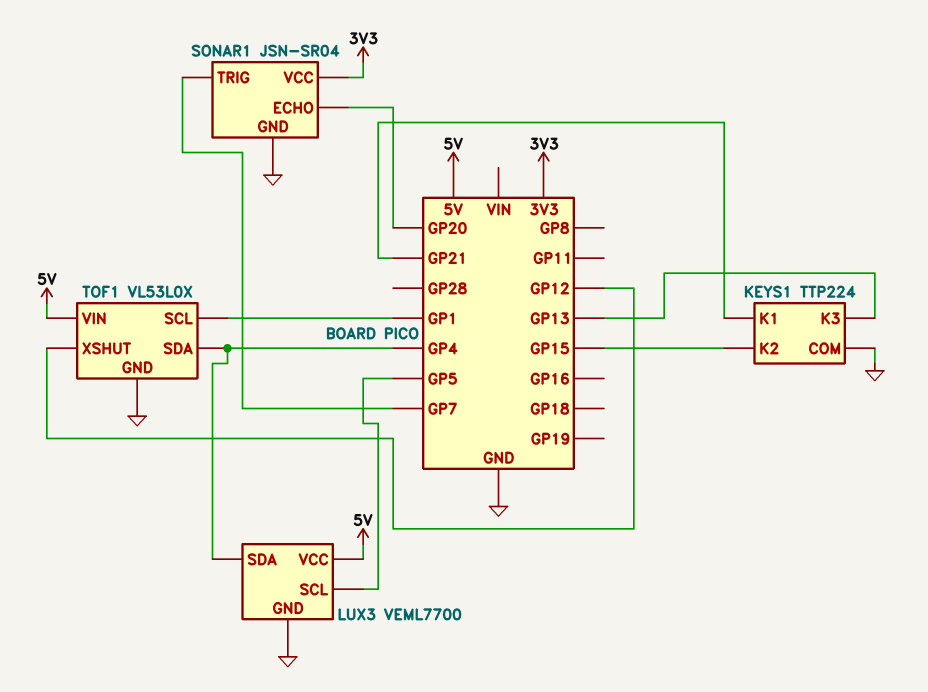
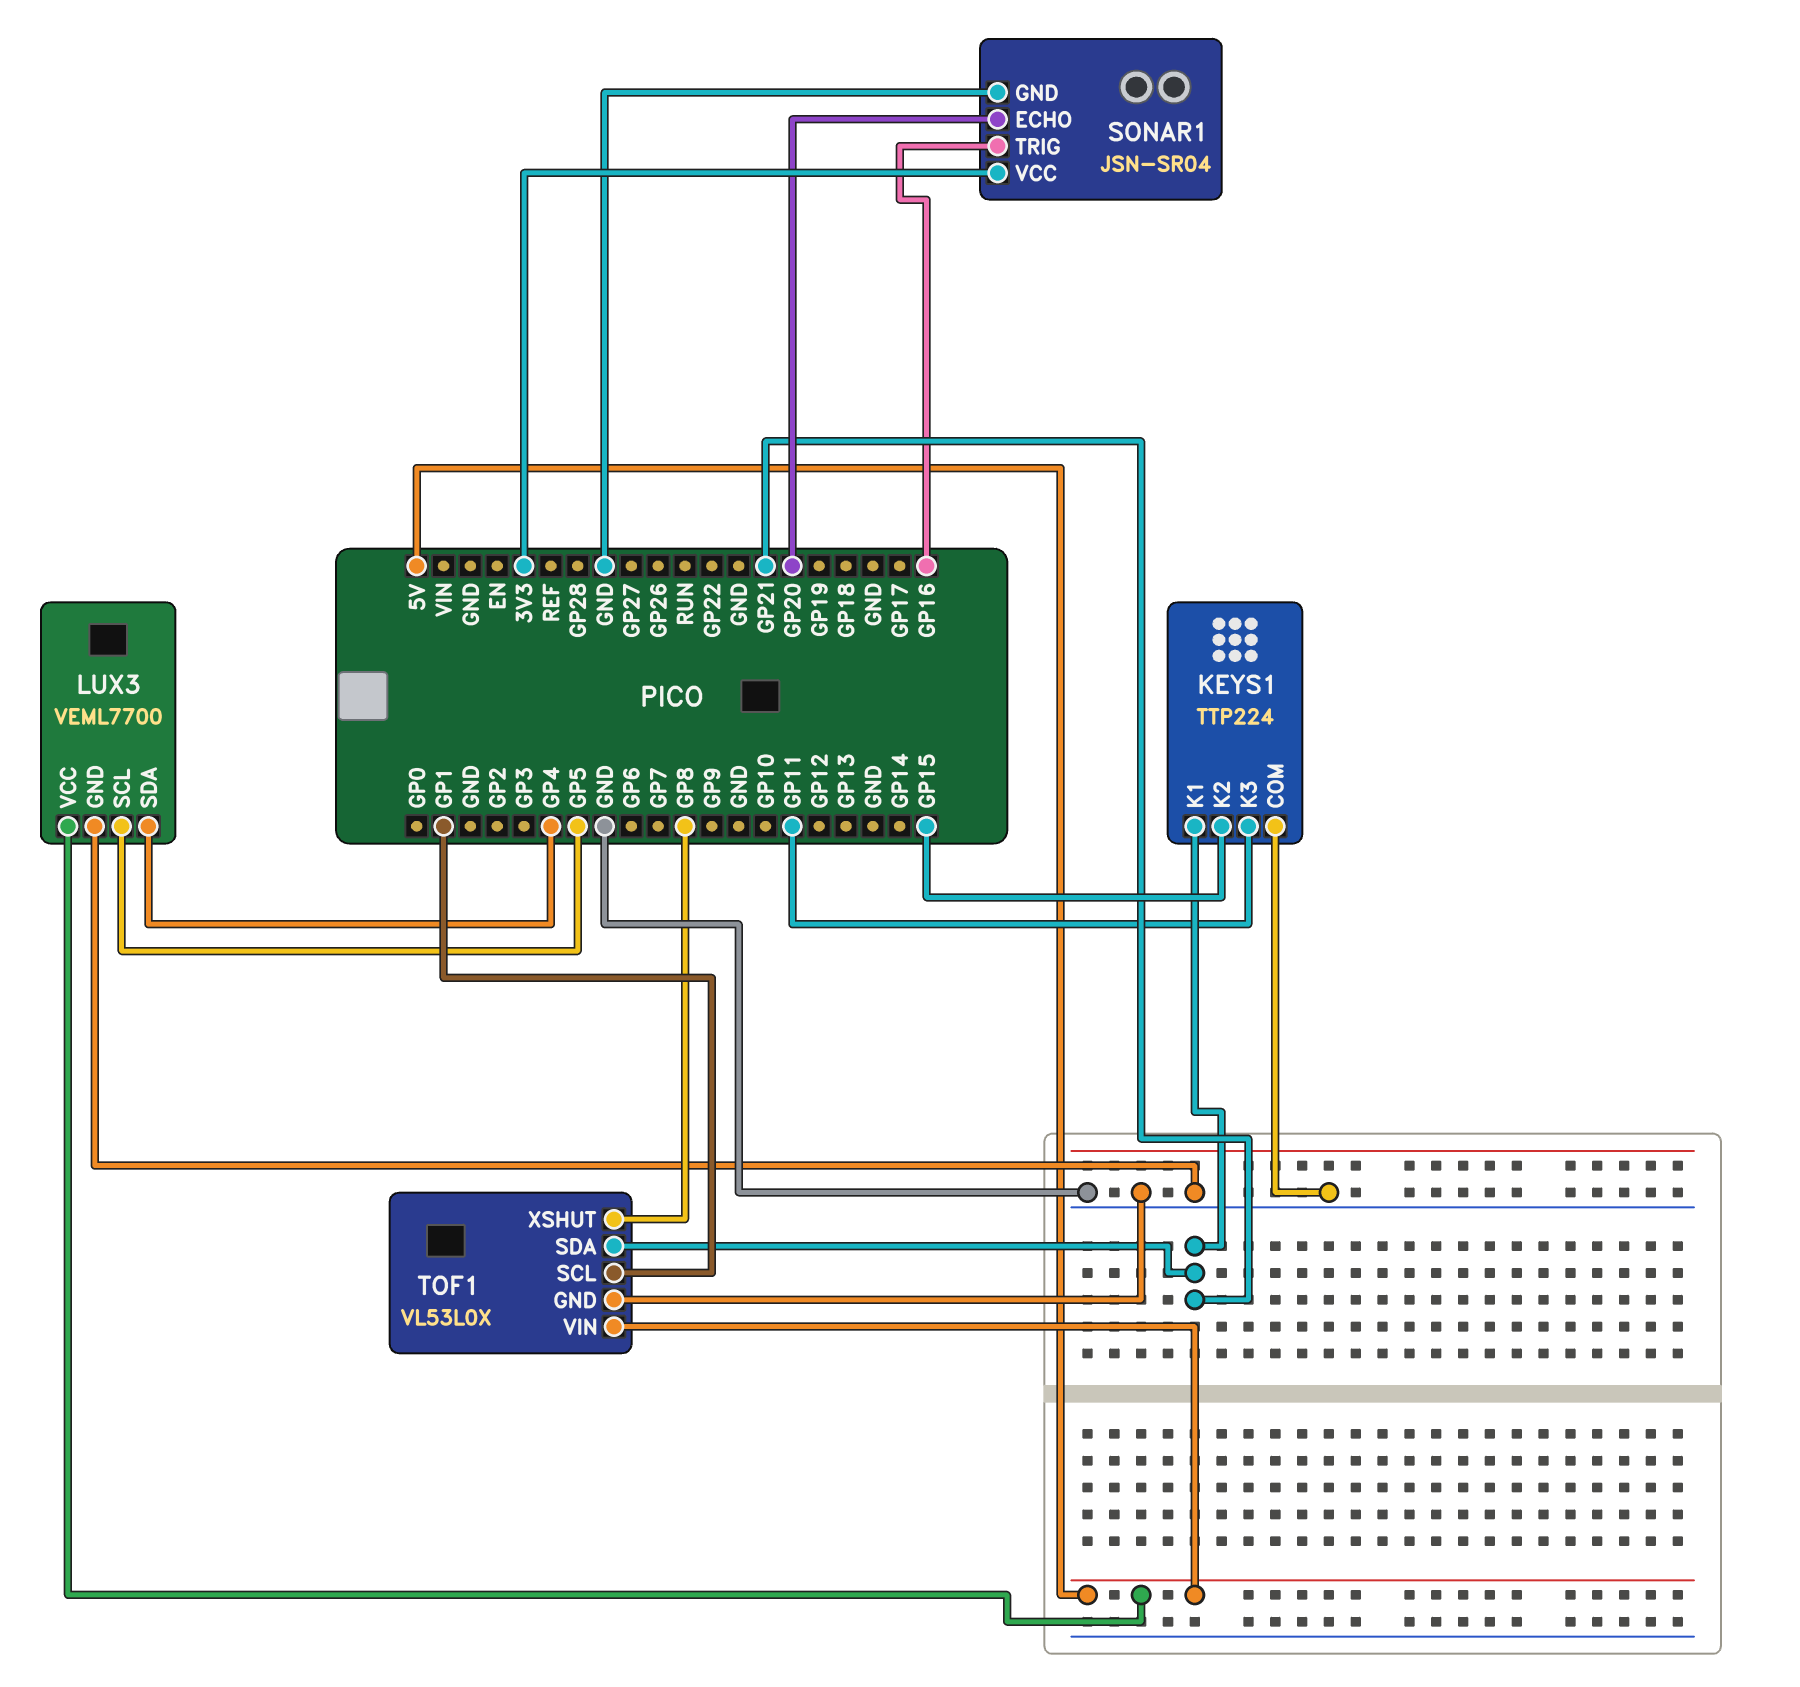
KEYS1 pin K3: GP13 -> GP11
SONAR1 pin TRIG: GP7 -> GP16
TOF1 pin SDA: GP4 -> GP21
TOF1 pin XSHUT: GP12 -> GP8

